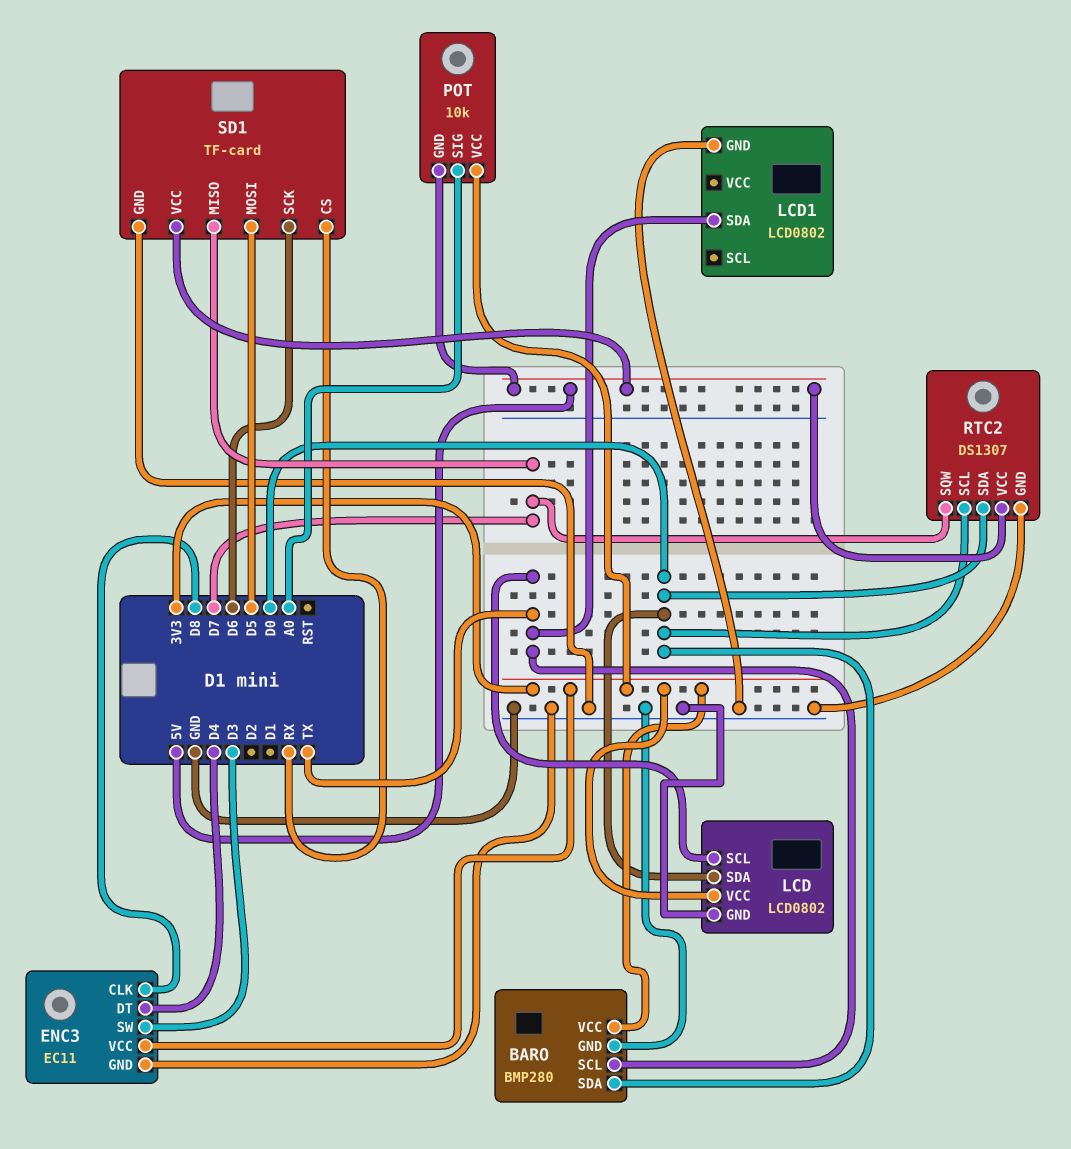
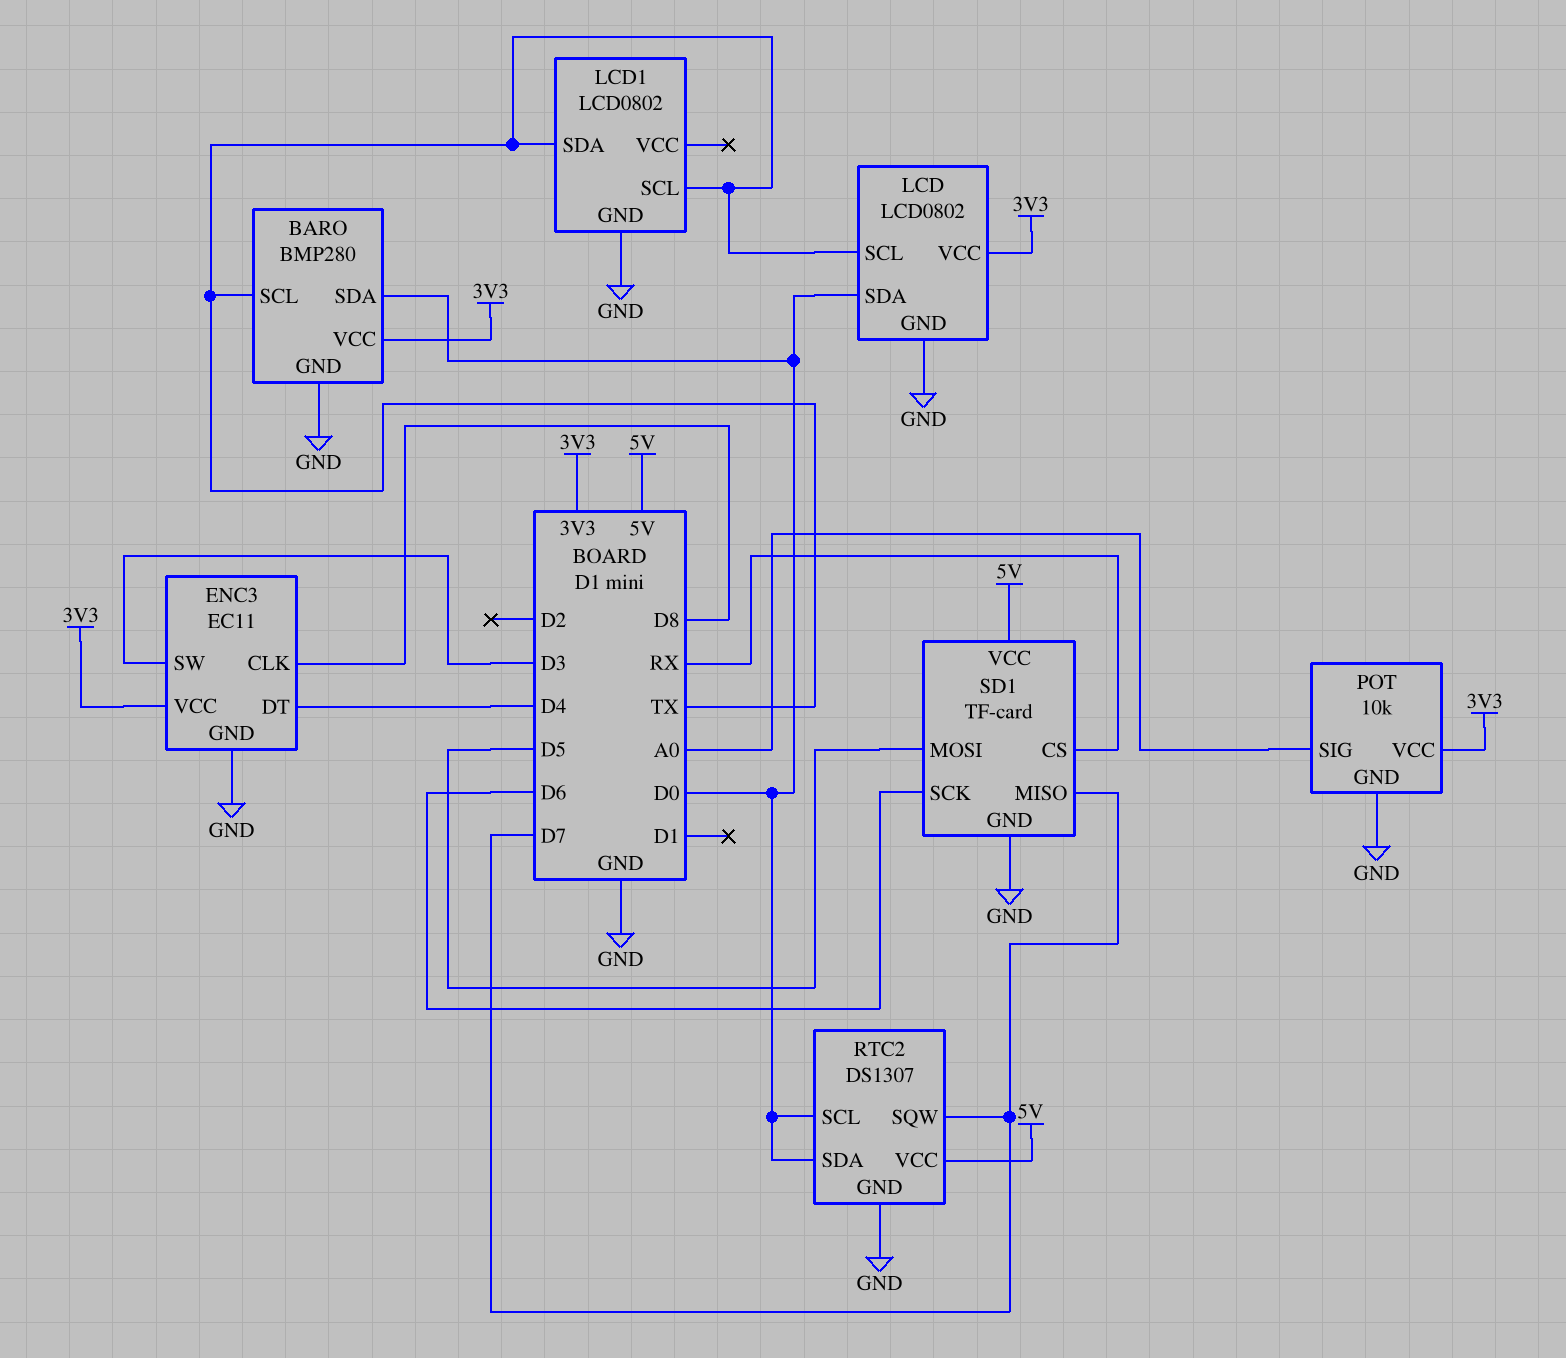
LCD1 pin SCL: none -> TX
POT pin GND: 5V -> GND

